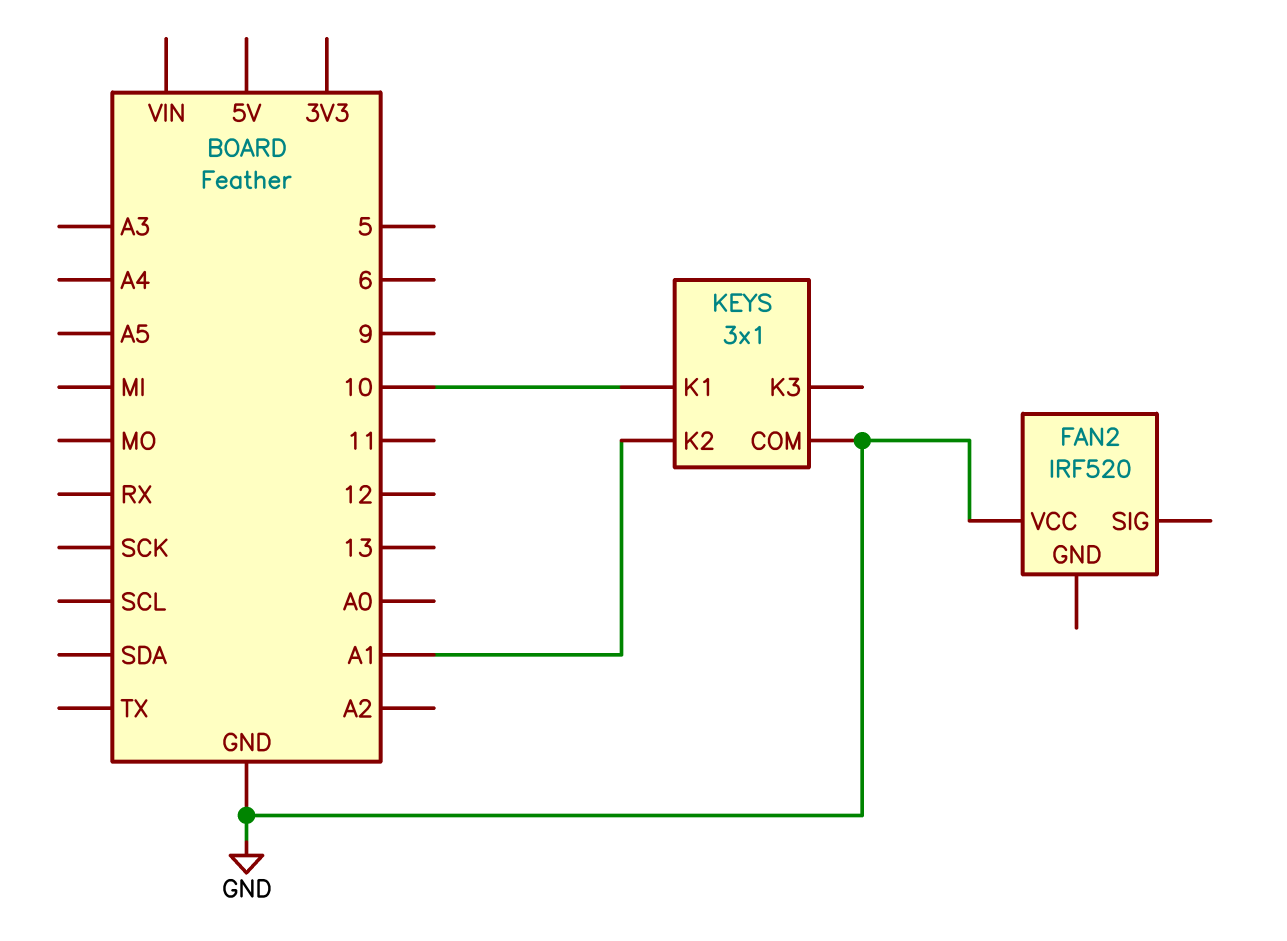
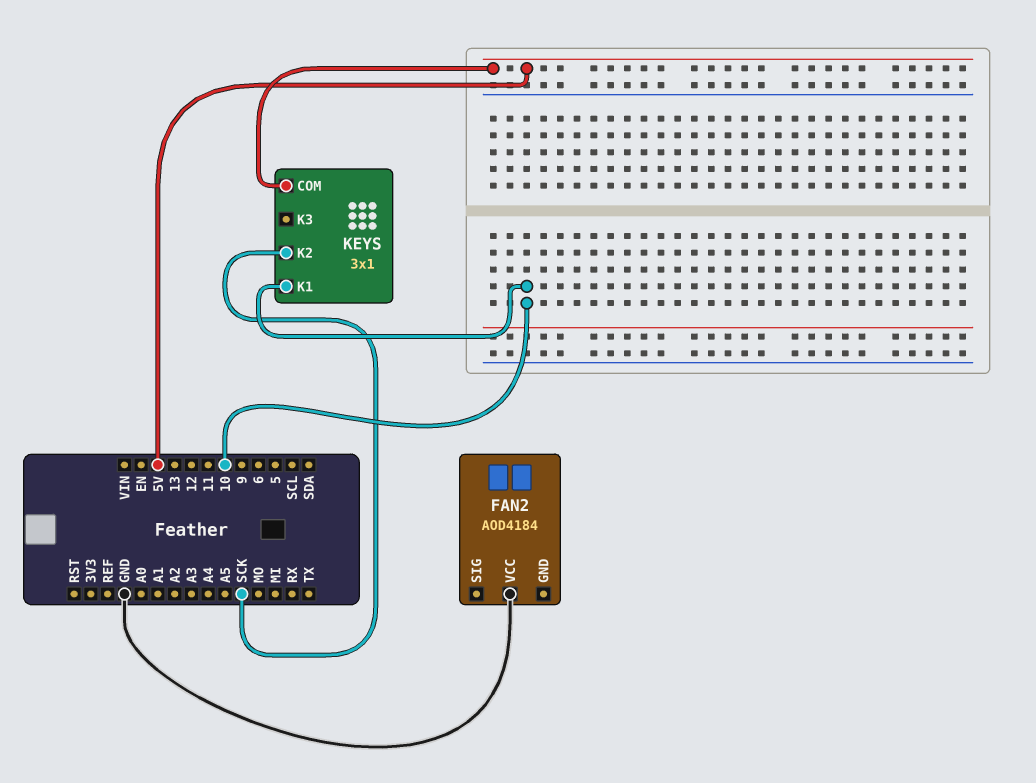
FAN2: IRF520 -> AOD4184
KEYS pin COM: GND -> 5V
KEYS pin K2: A1 -> SCK

